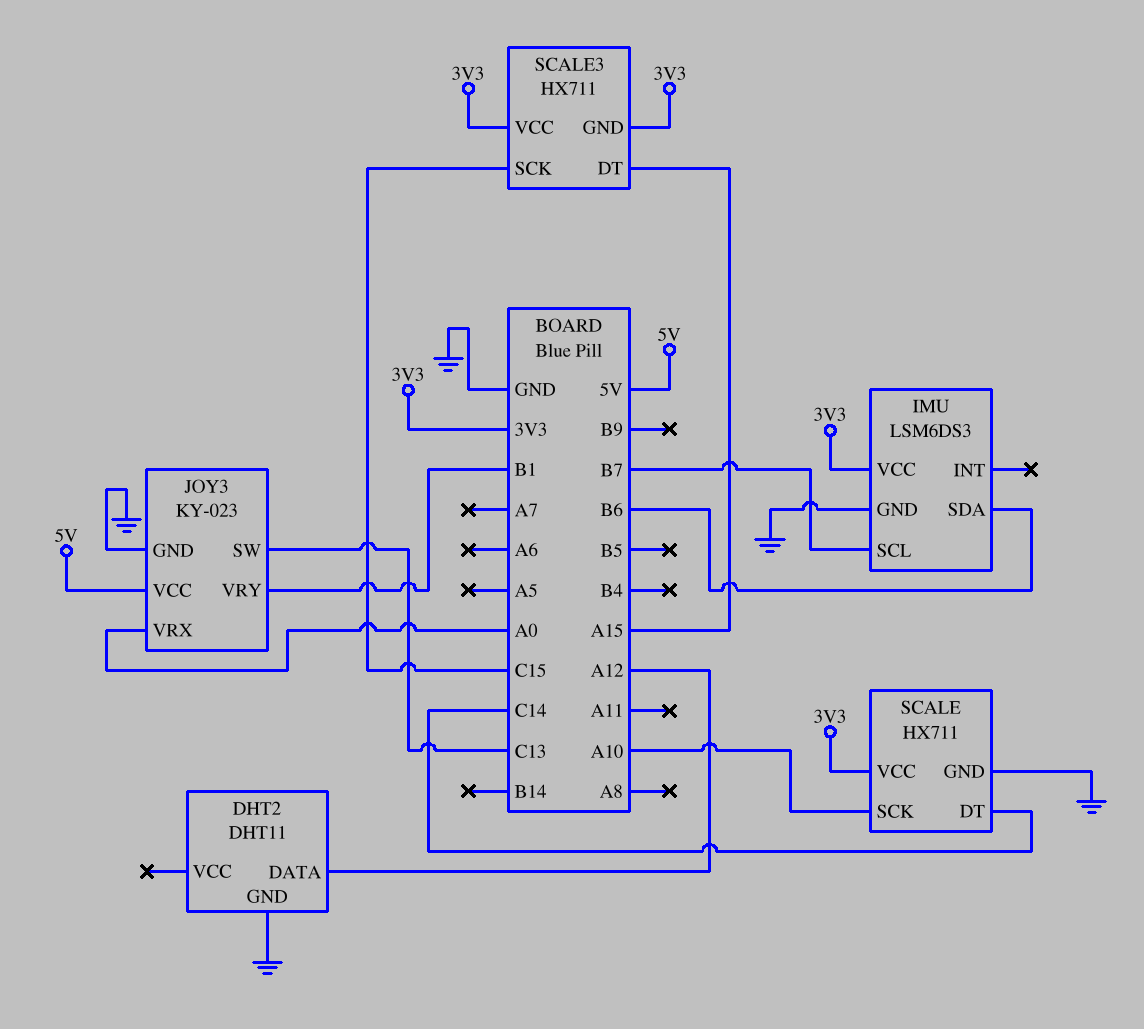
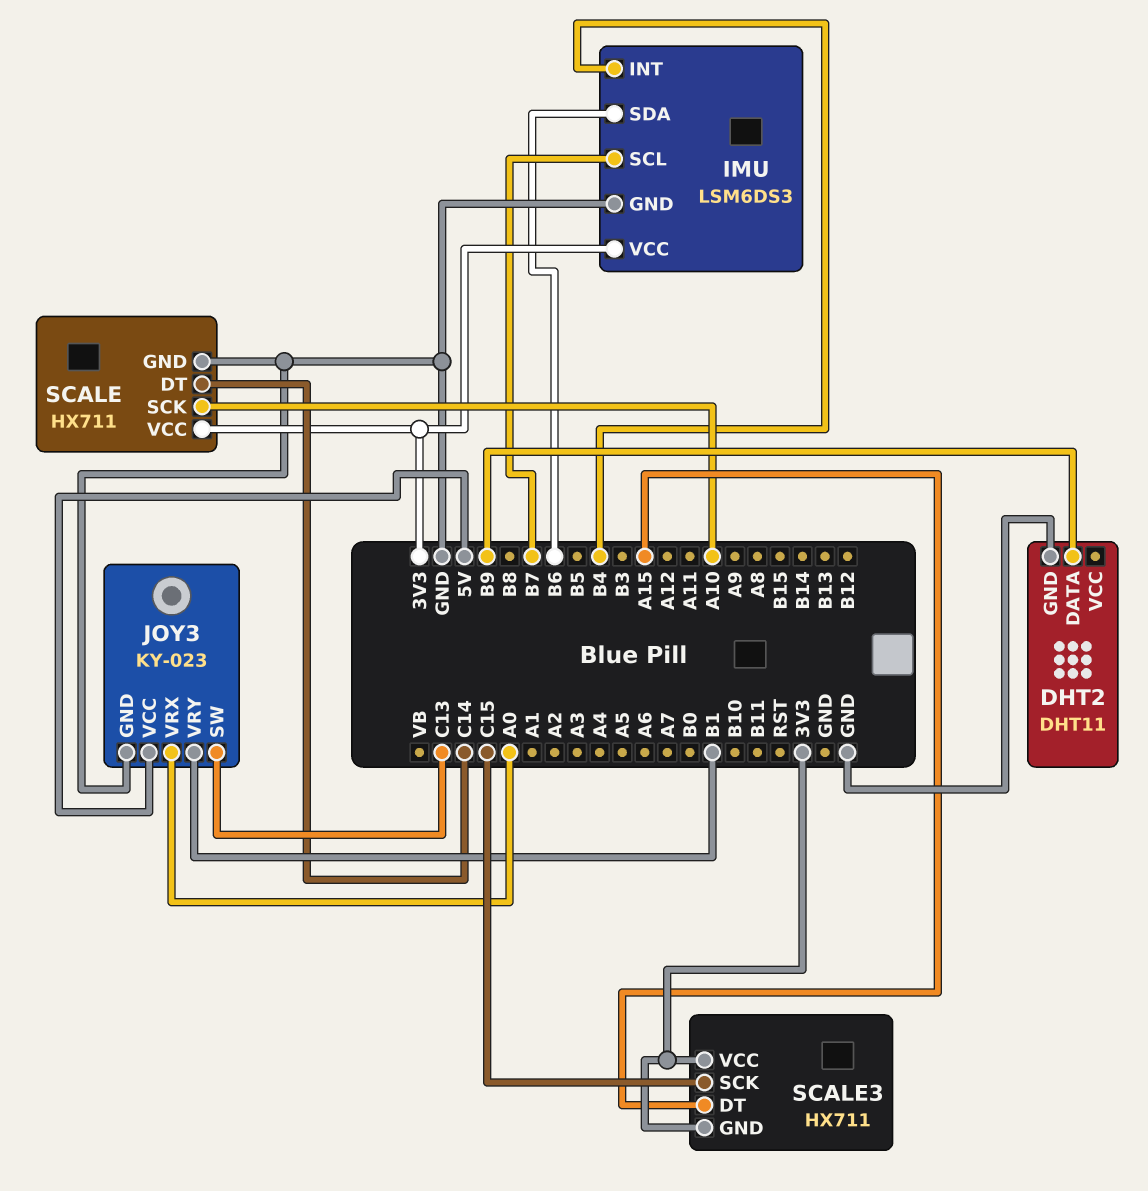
DHT2 pin DATA: A12 -> B9
IMU pin INT: none -> B4

